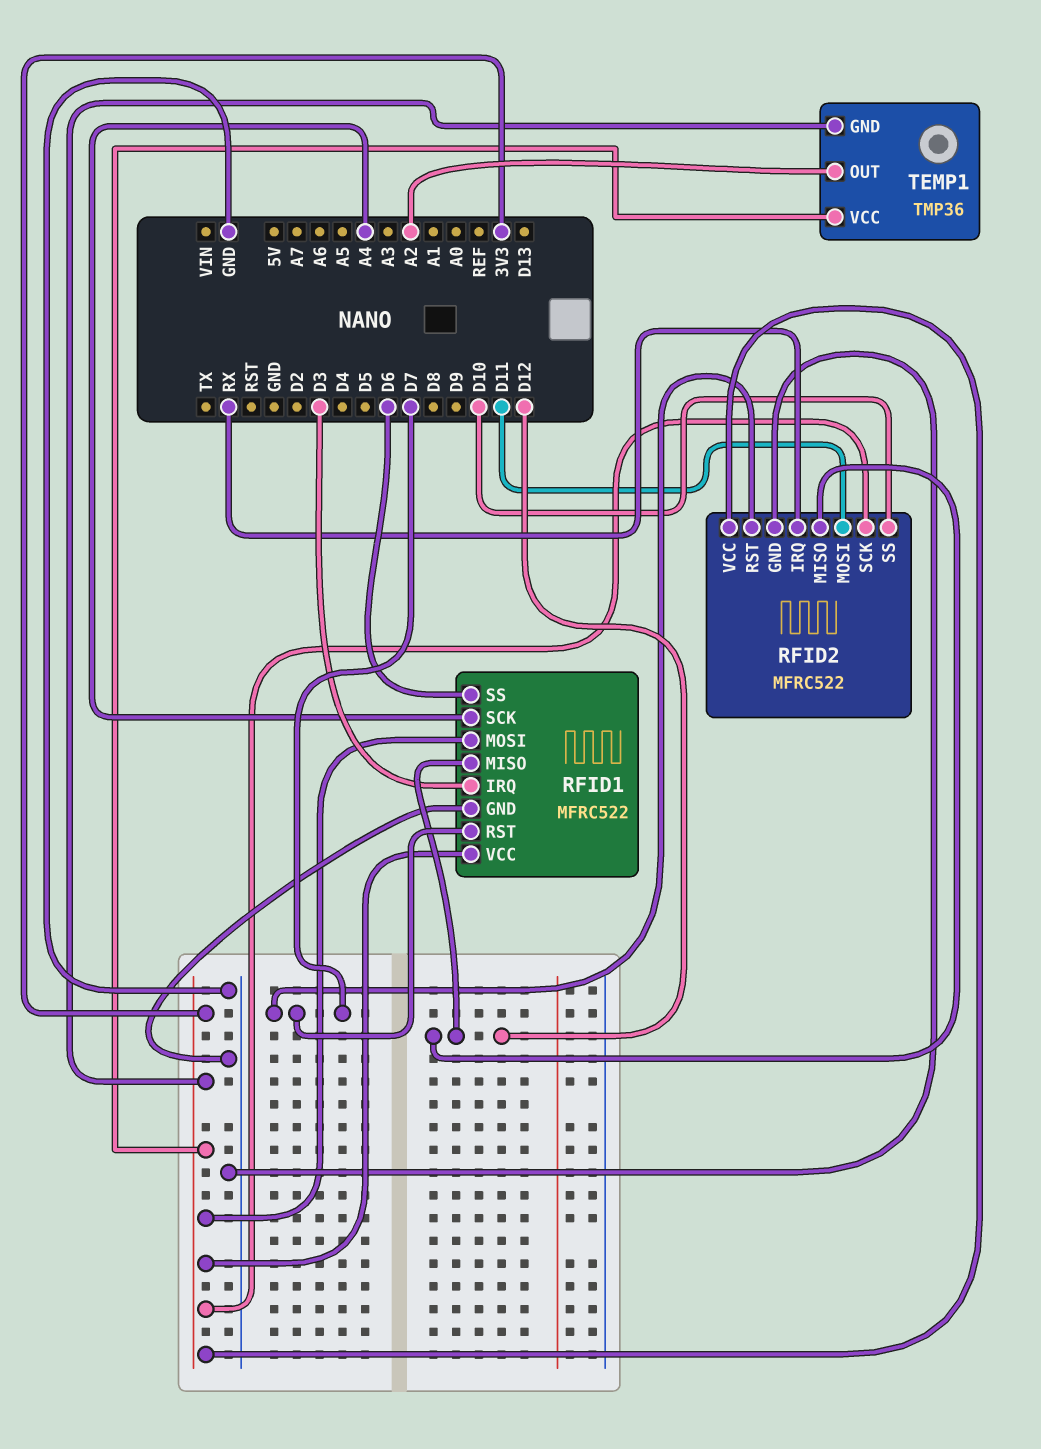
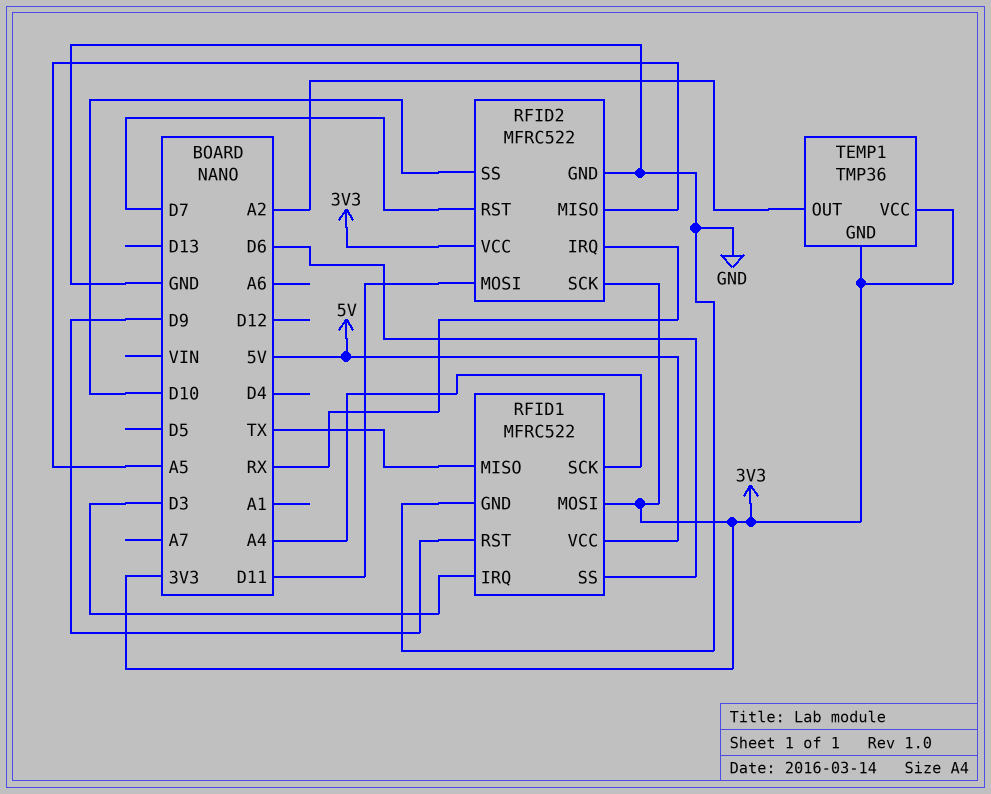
RFID1 pin MISO: D12 -> TX
RFID1 pin RST: D7 -> D9
RFID1 pin VCC: 3V3 -> 5V
RFID2 pin MISO: D12 -> A5

